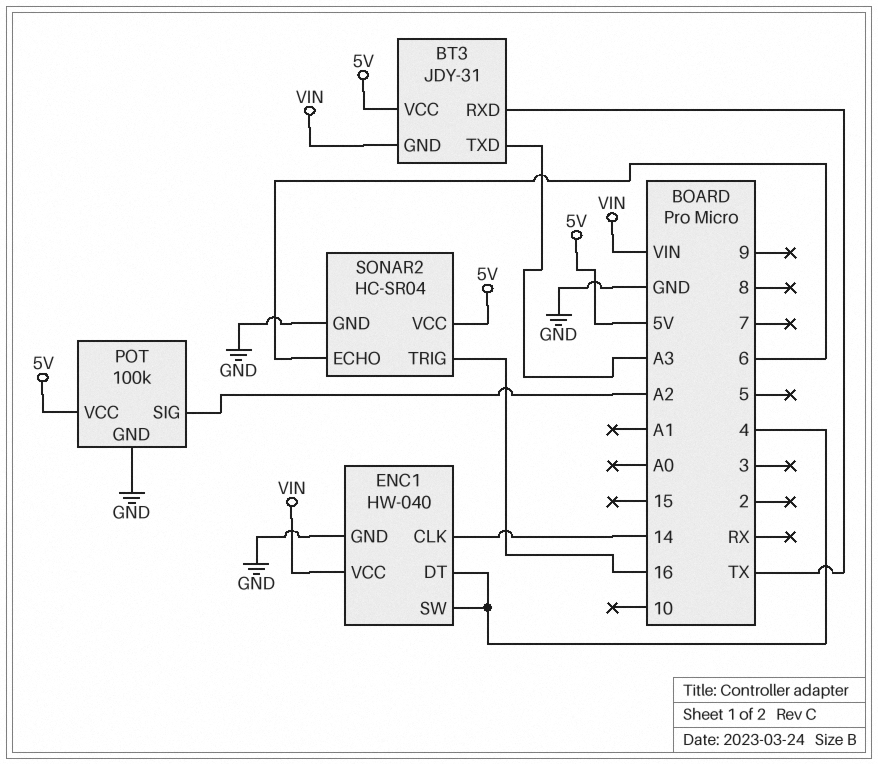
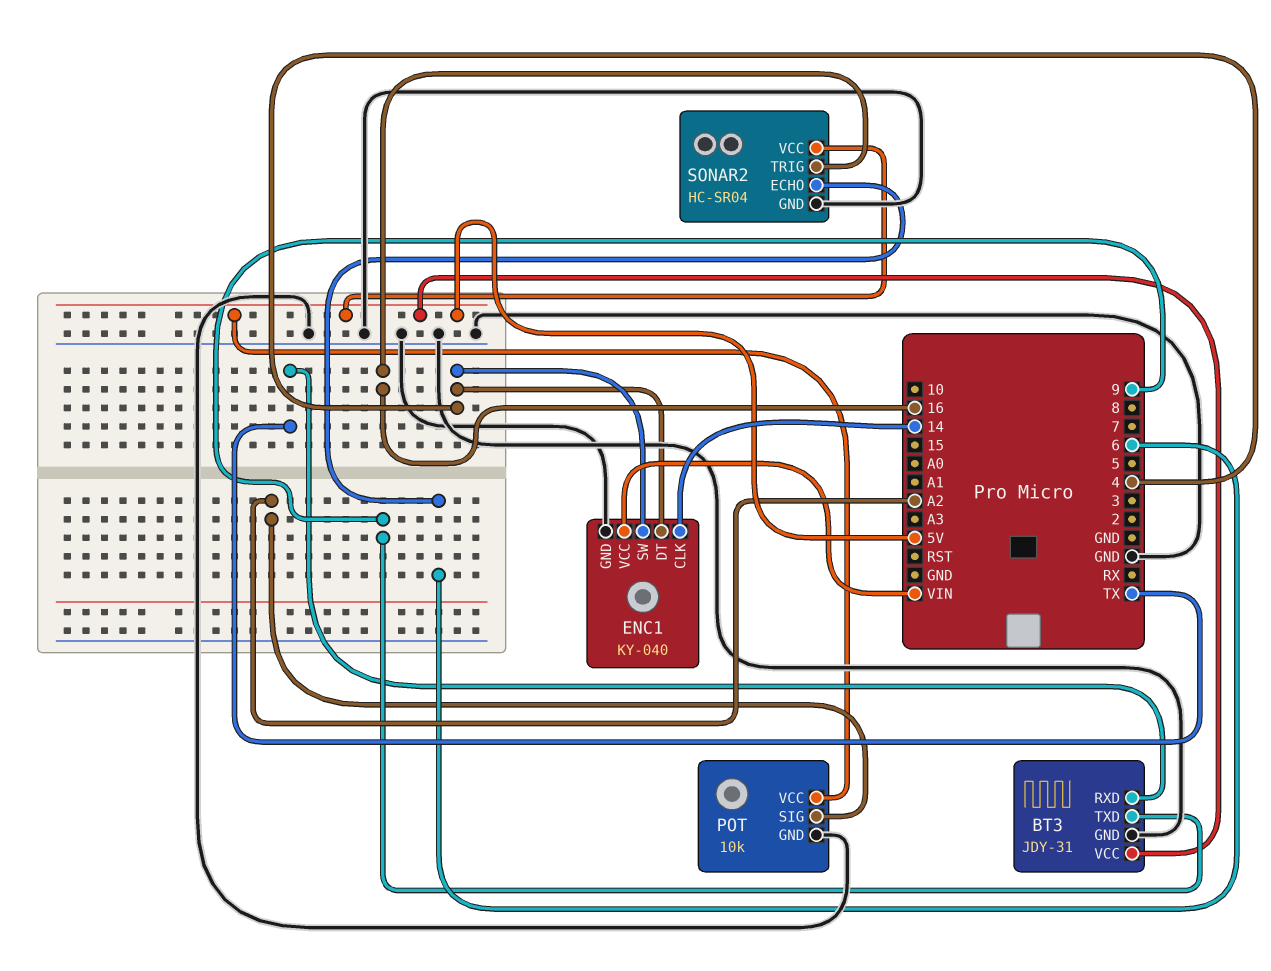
BT3 pin GND: VIN -> GND
BT3 pin TXD: A3 -> 9
ENC1: HW-040 -> KY-040
POT: 100k -> 10k

